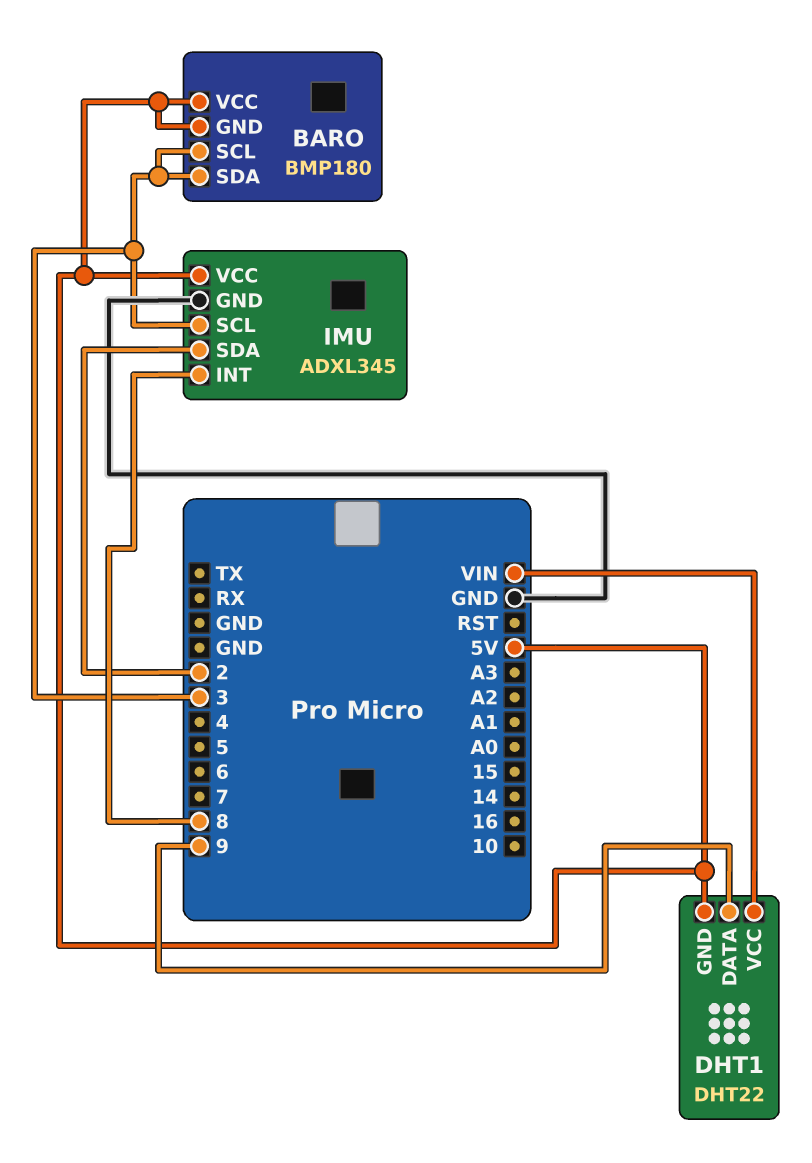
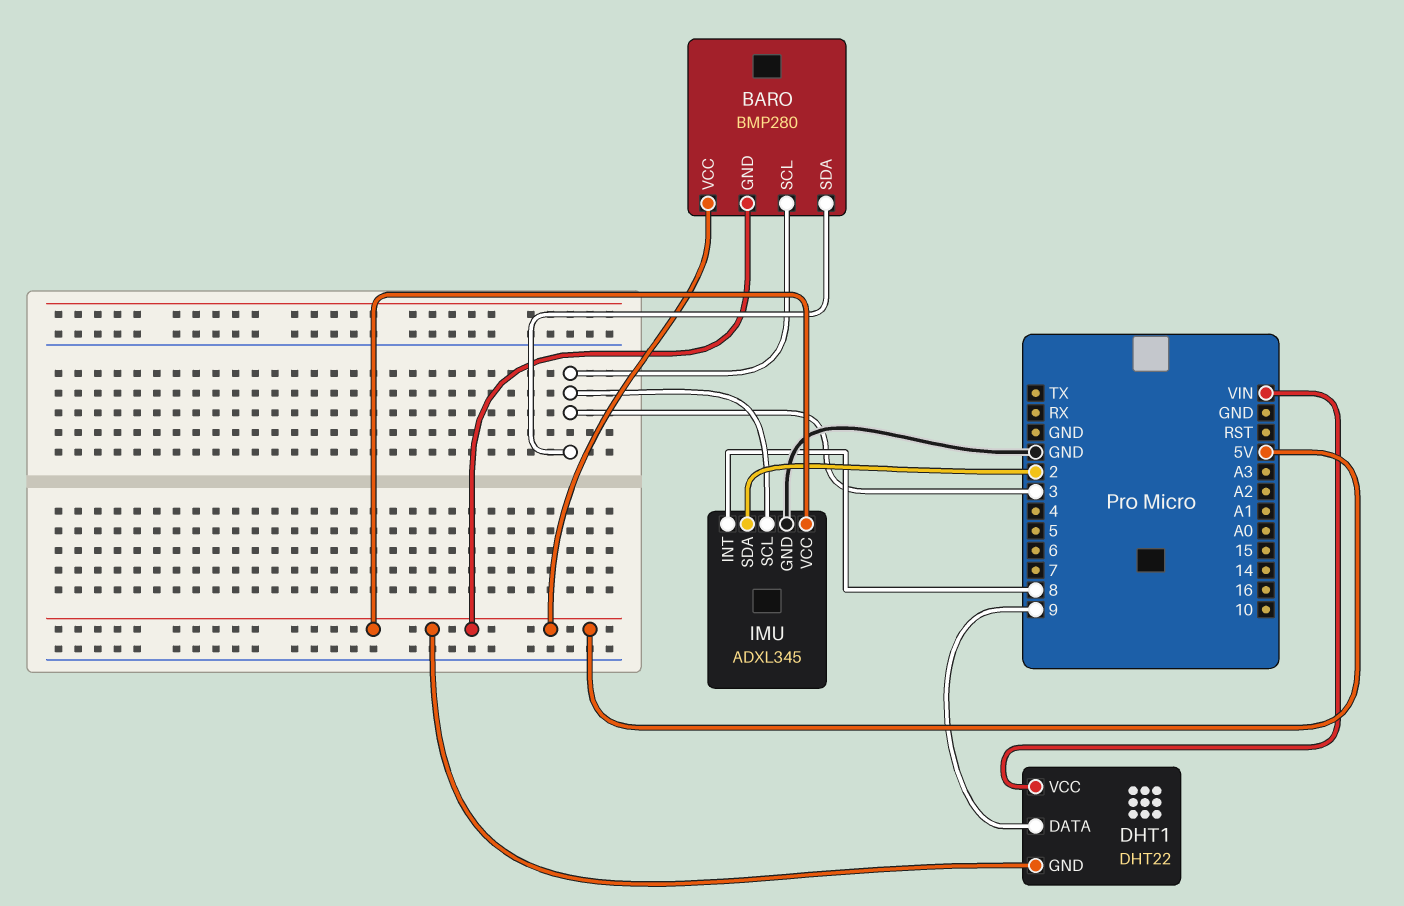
BARO: BMP180 -> BMP280

